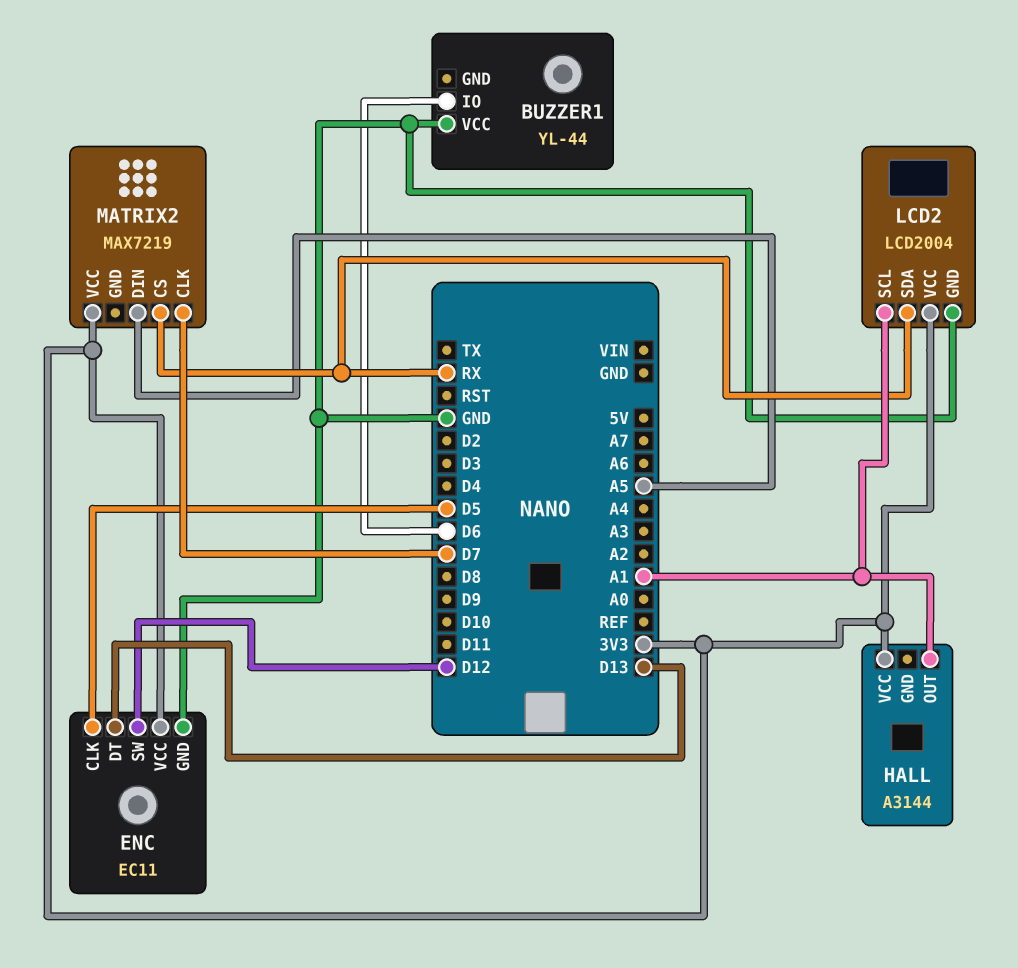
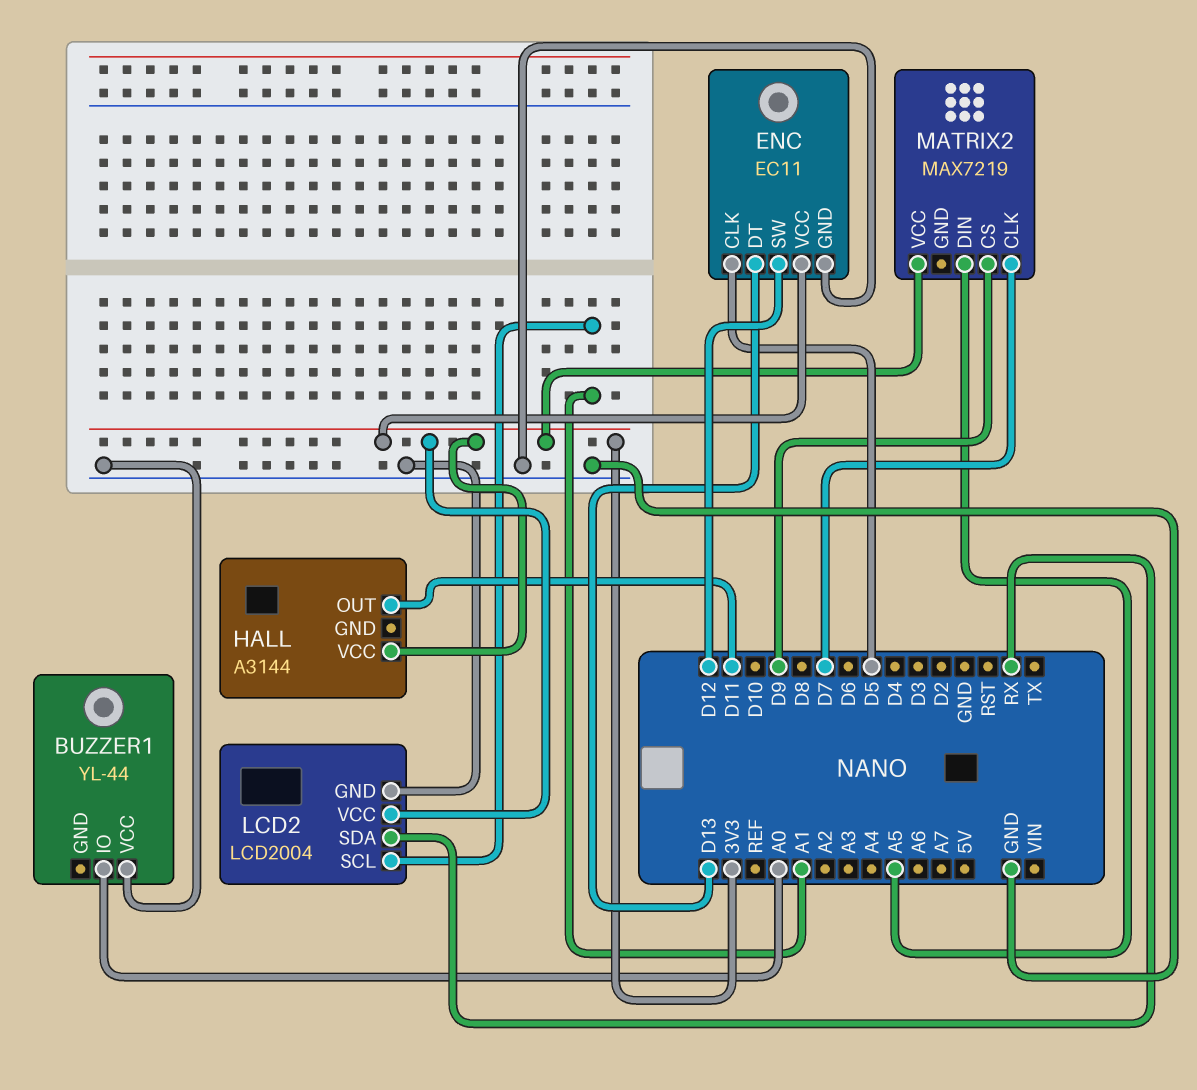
BUZZER1 pin IO: D6 -> A0
HALL pin OUT: A1 -> D11
MATRIX2 pin CS: RX -> D9

